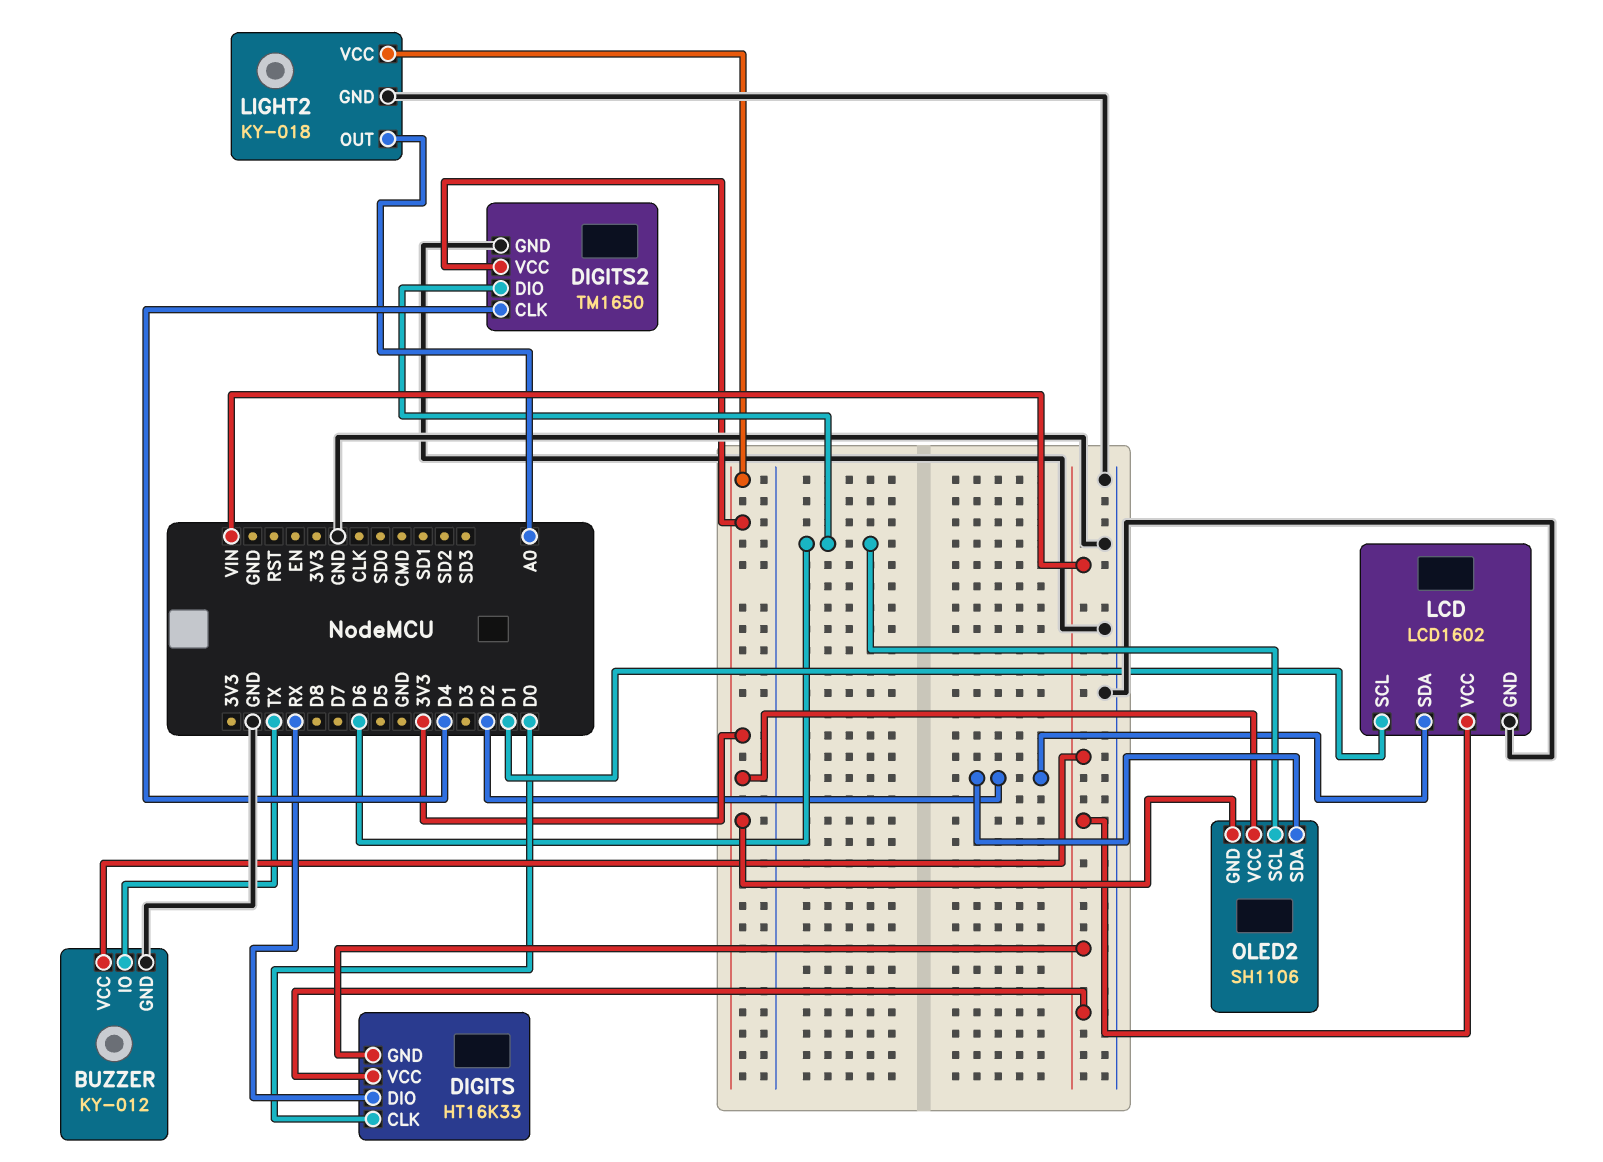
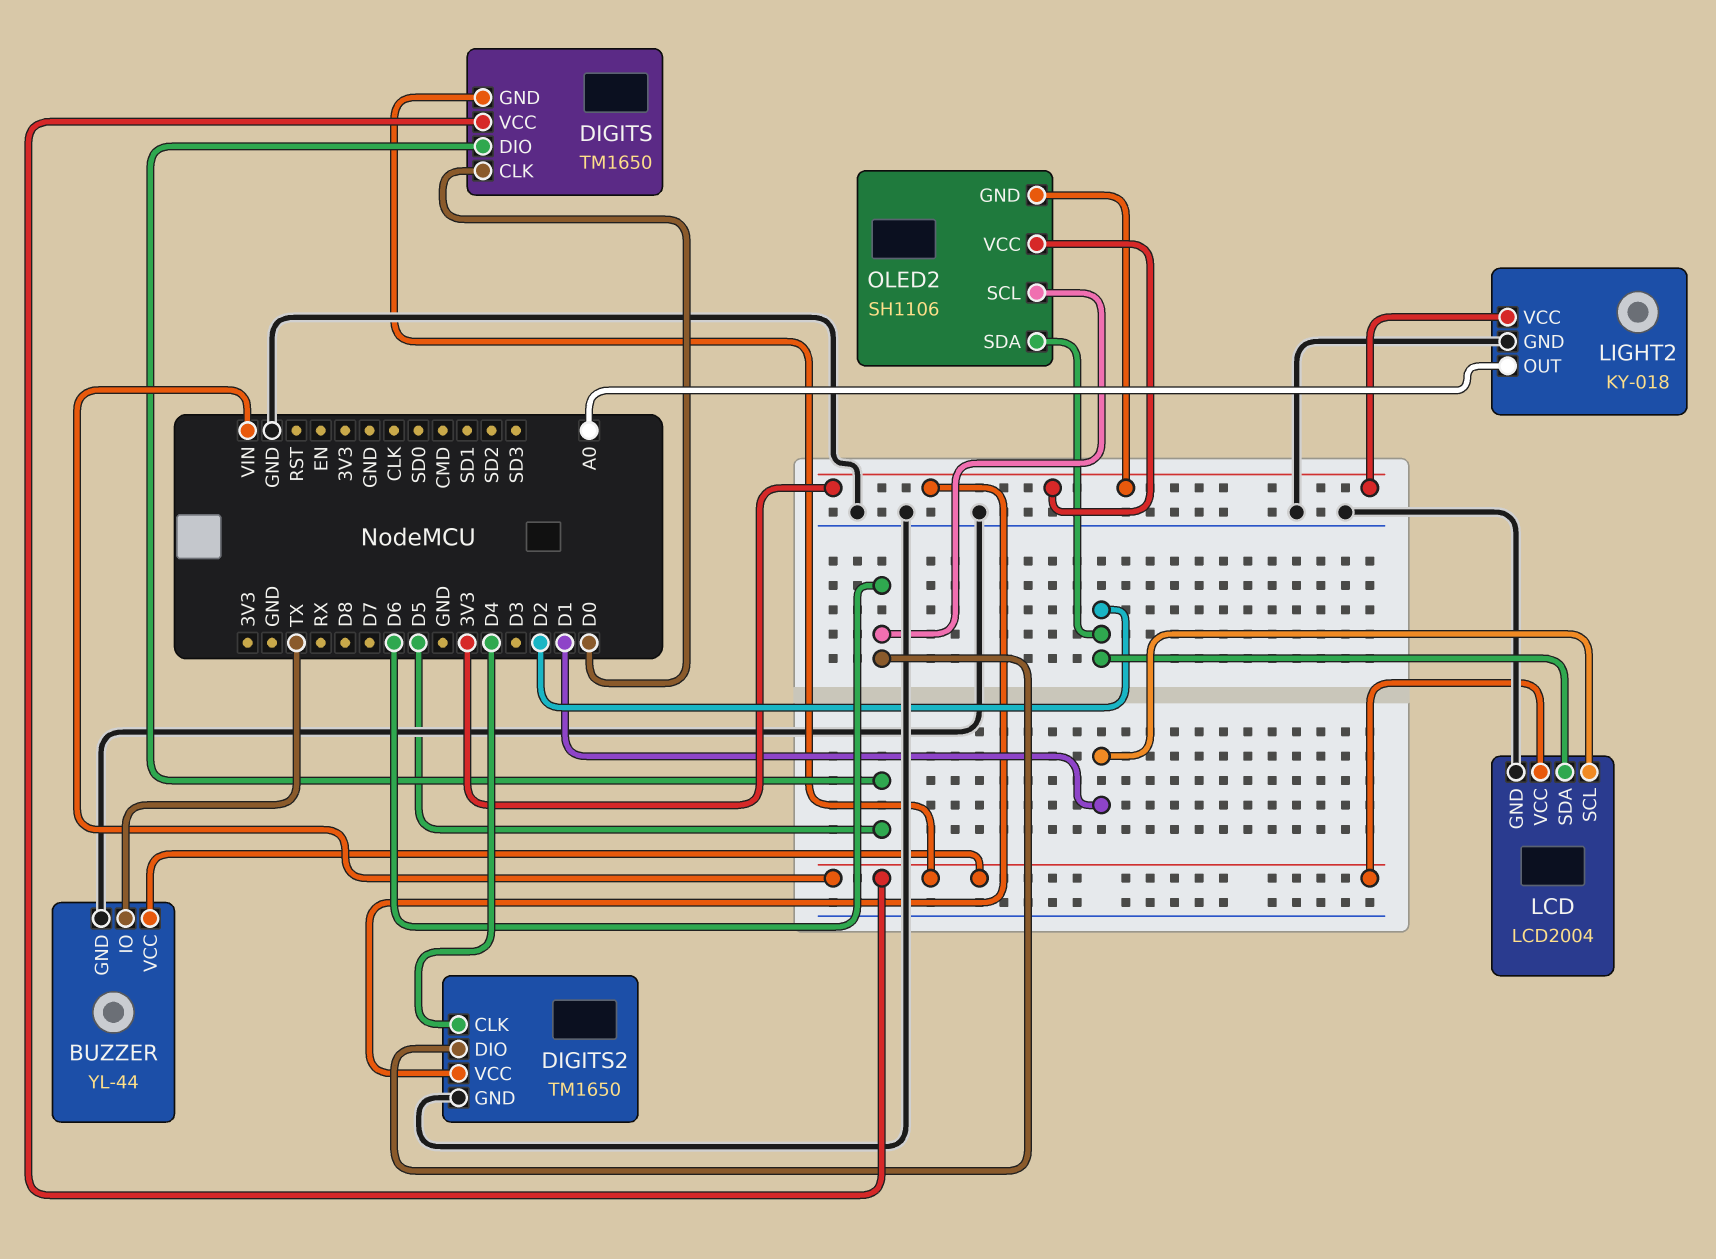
BUZZER: KY-012 -> YL-44
DIGITS: HT16K33 -> TM1650
DIGITS pin DIO: RX -> D5
LCD: LCD1602 -> LCD2004

